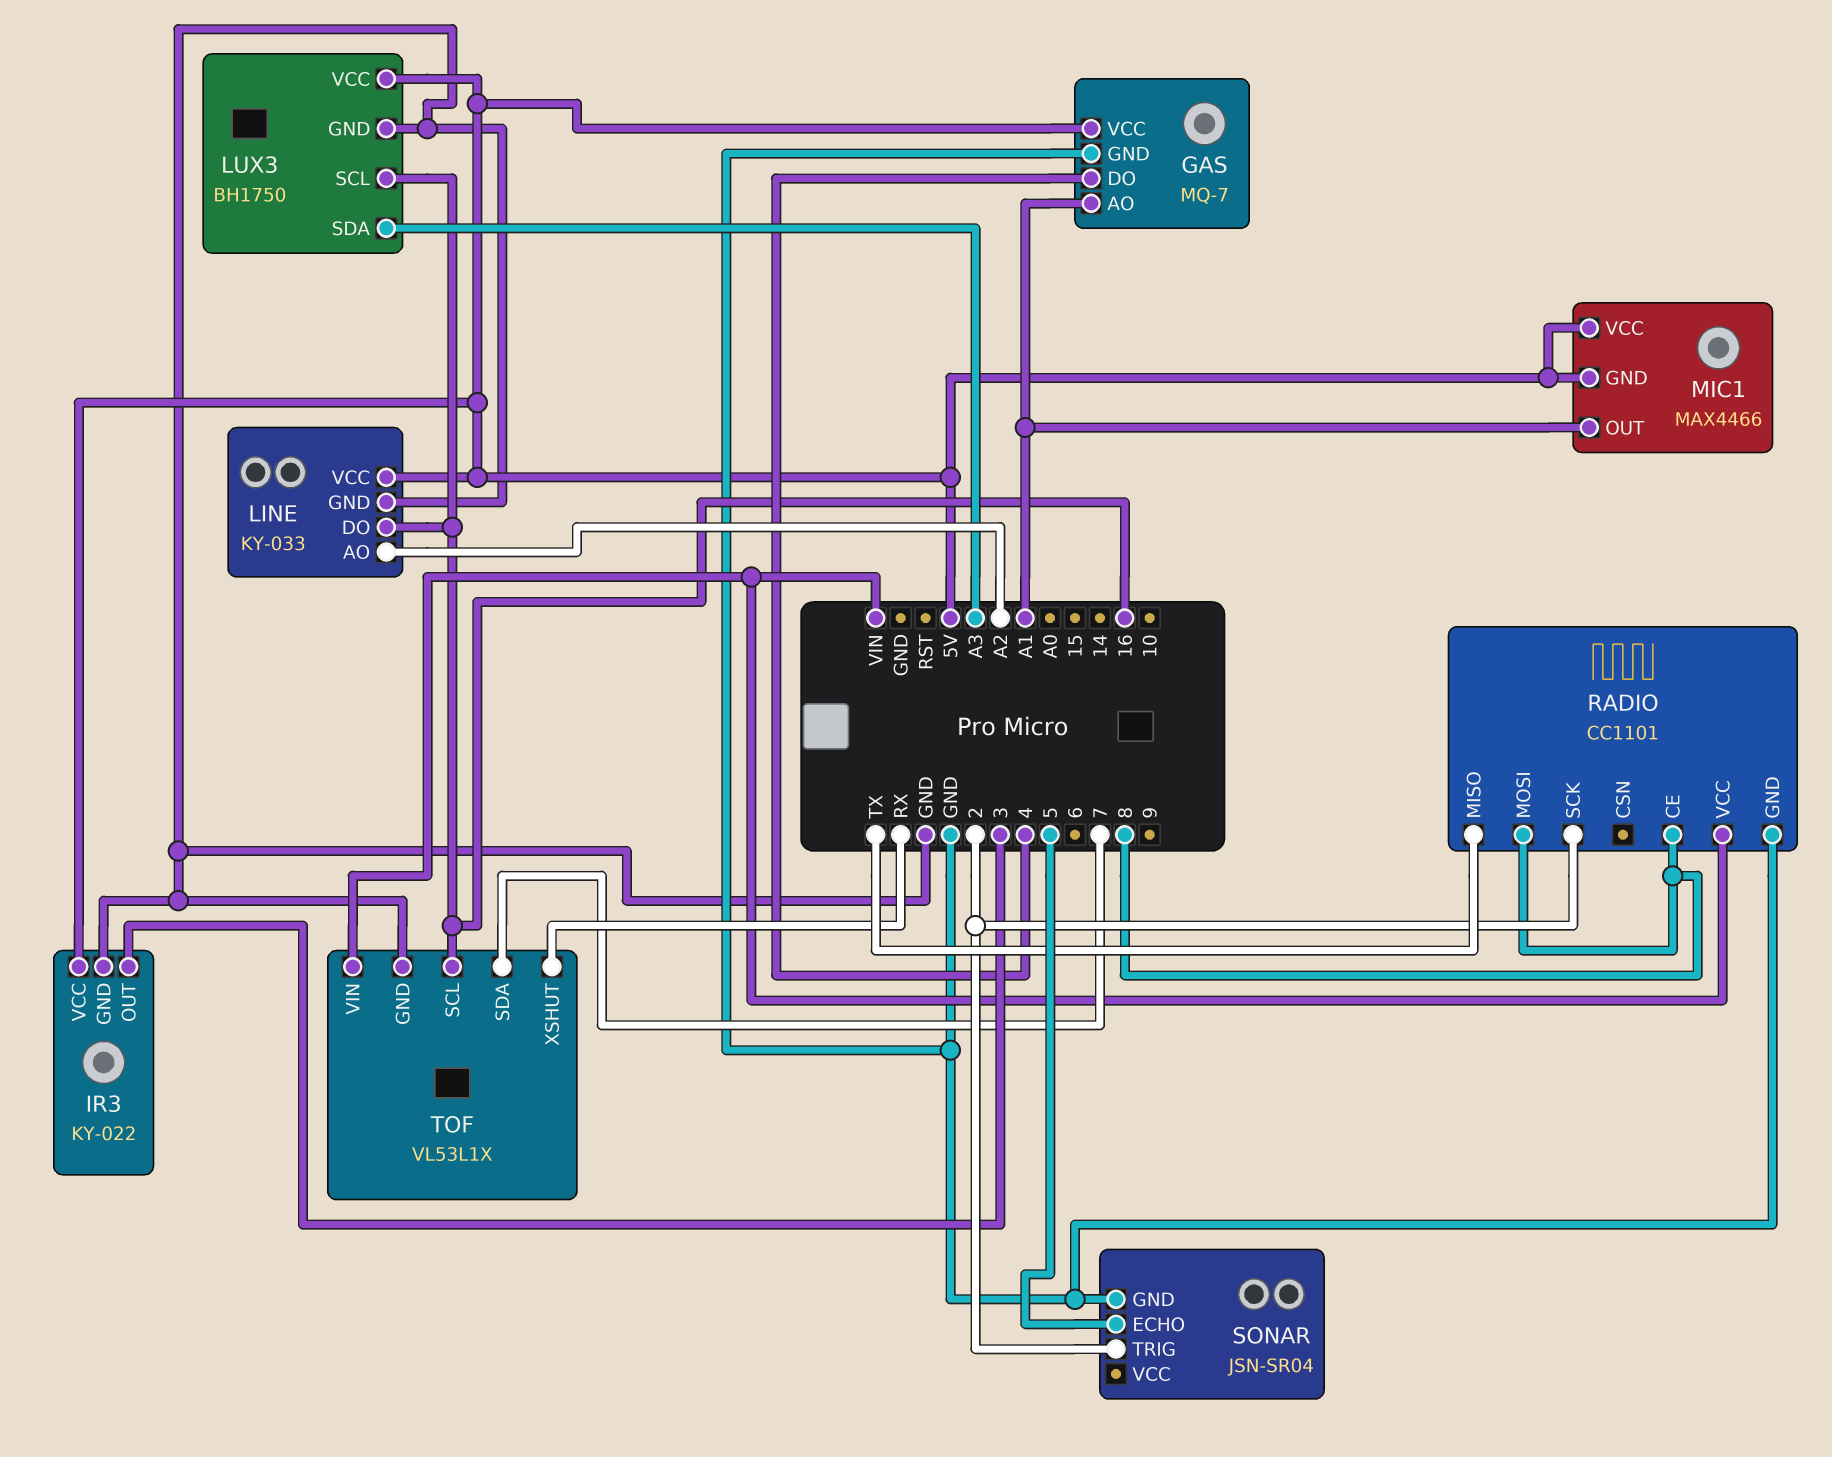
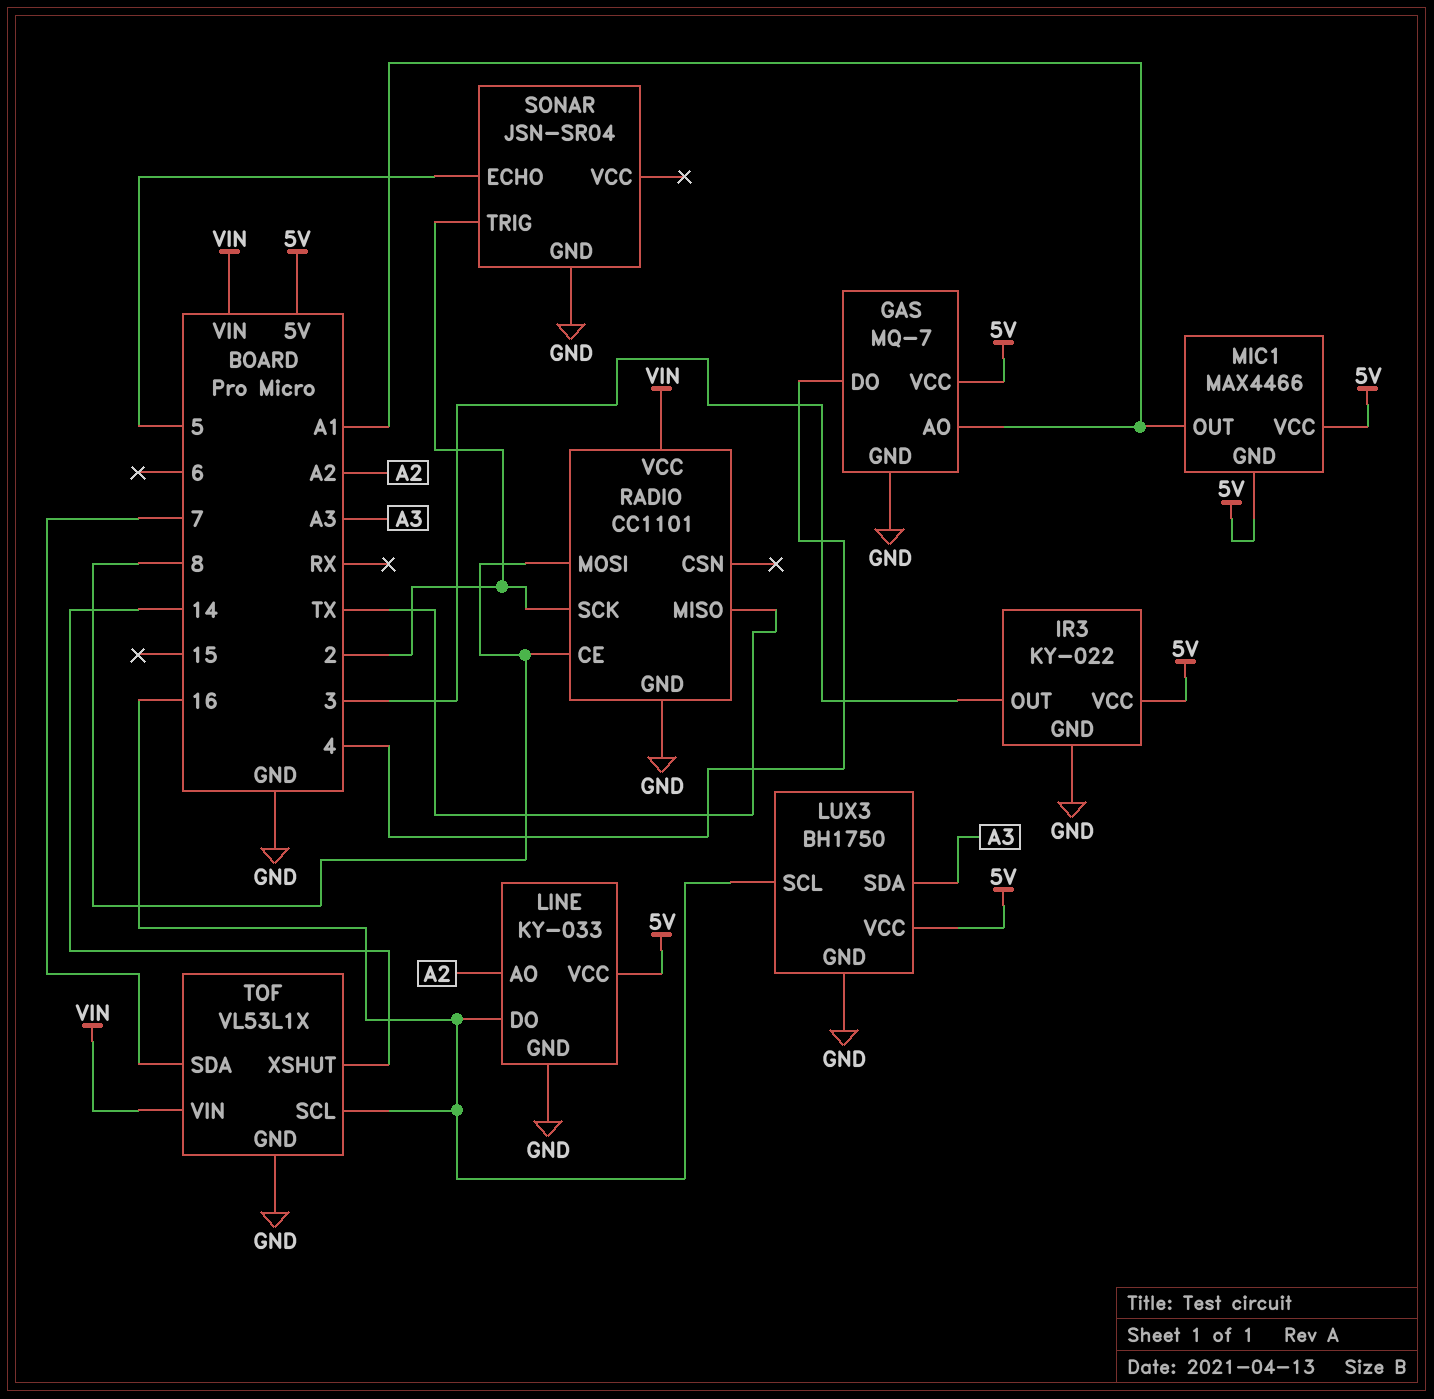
TOF pin XSHUT: RX -> 14

